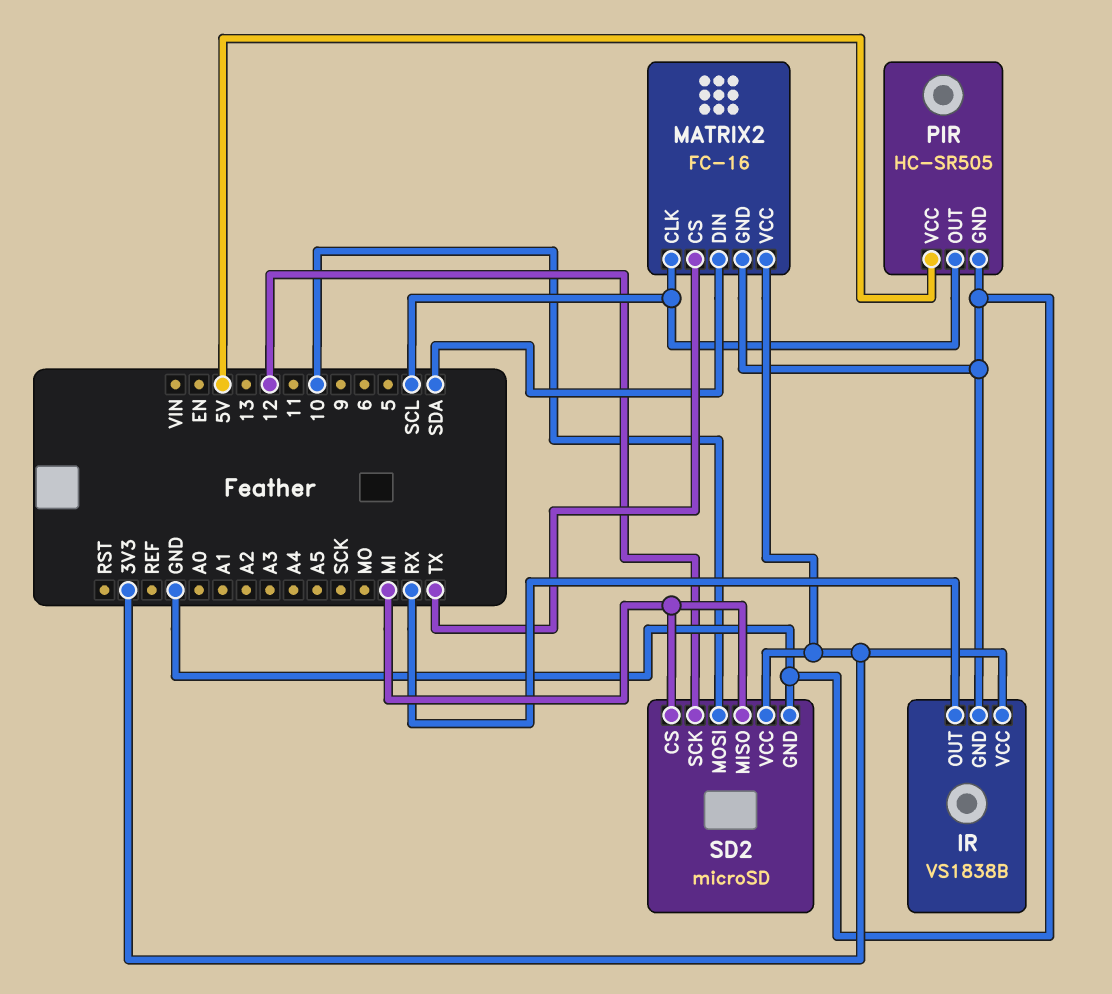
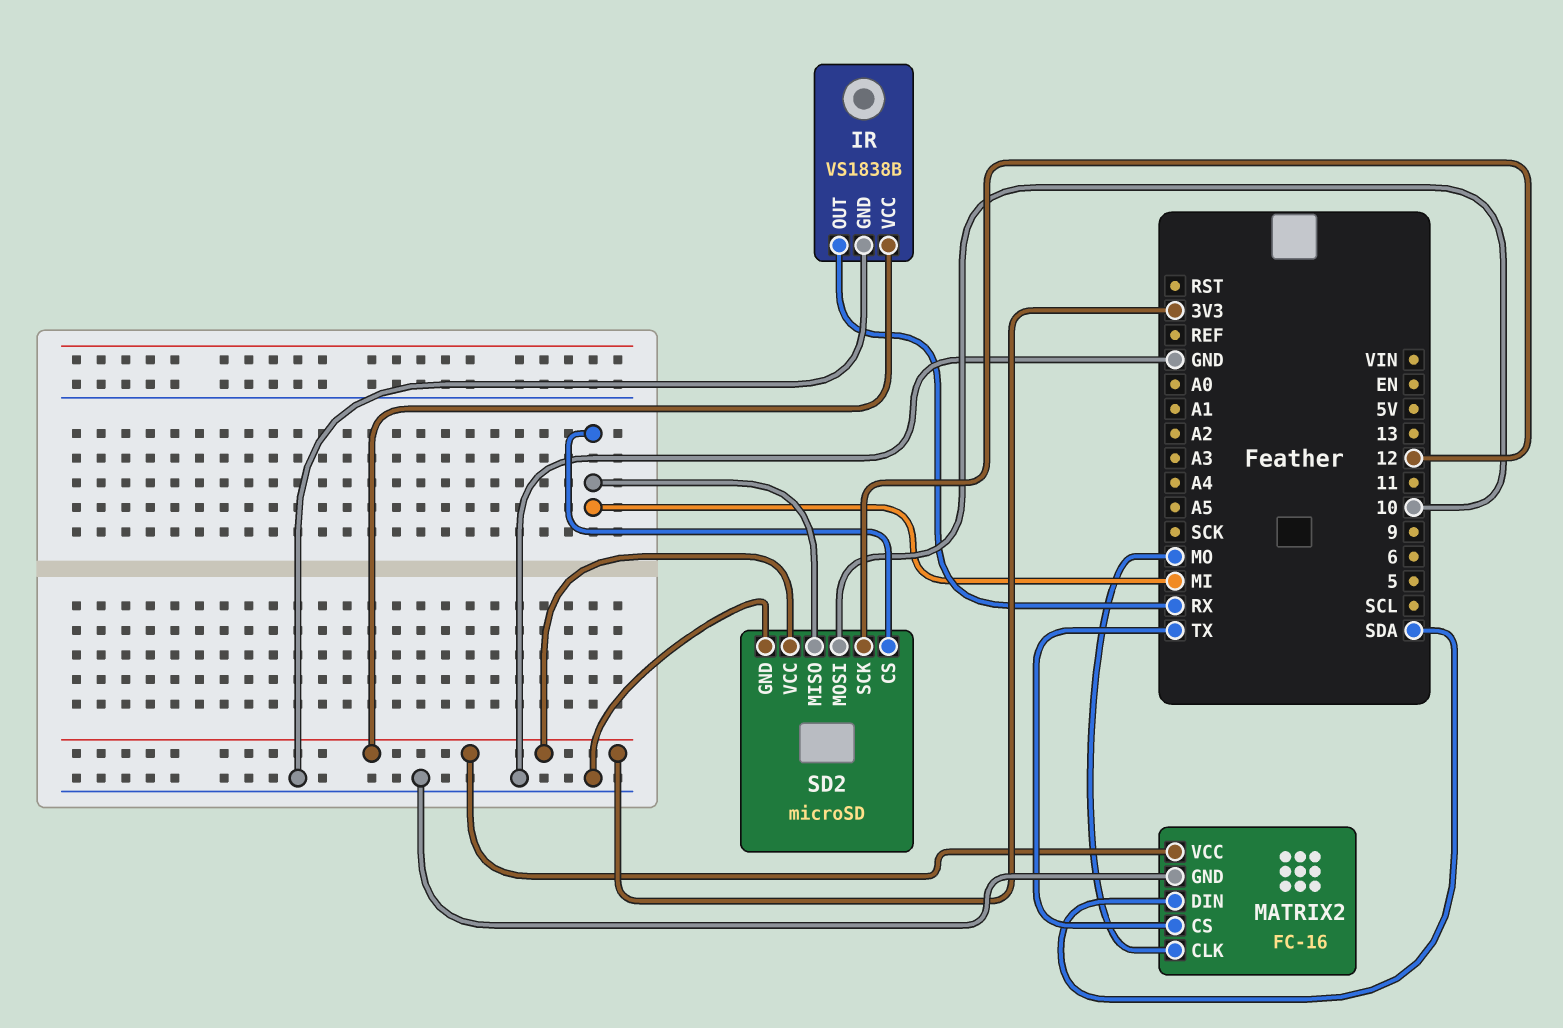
MATRIX2 pin CLK: SCL -> MO
PIR: HC-SR505 -> none
PIR pin GND: GND -> none
PIR pin OUT: SCL -> none
PIR pin VCC: 5V -> none

